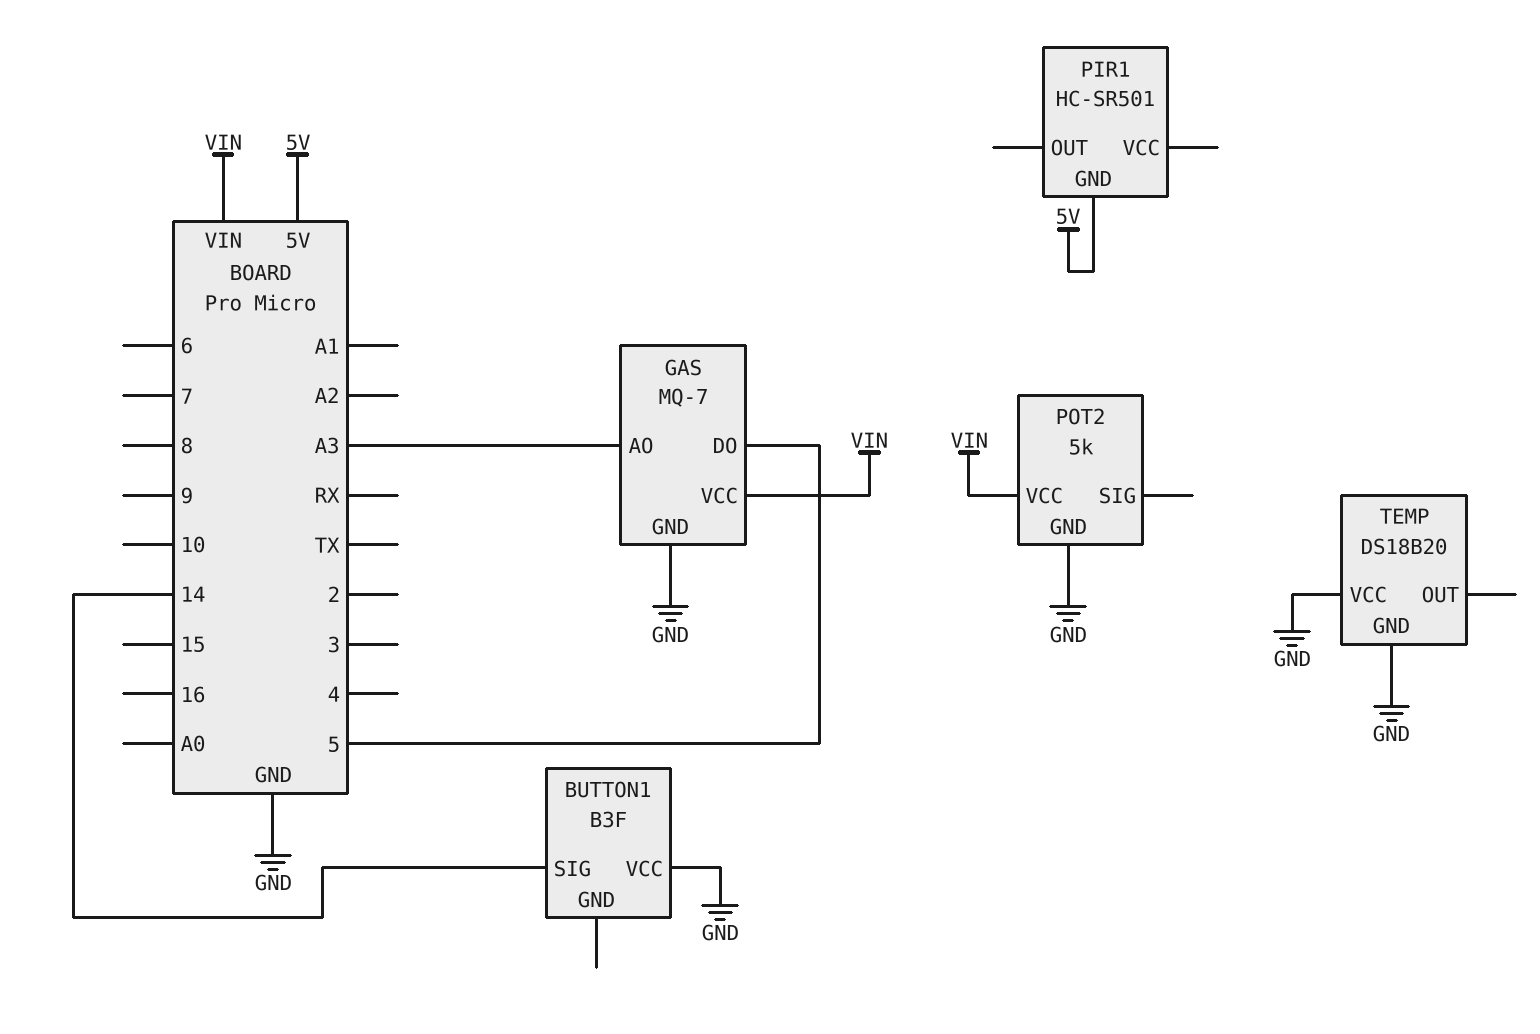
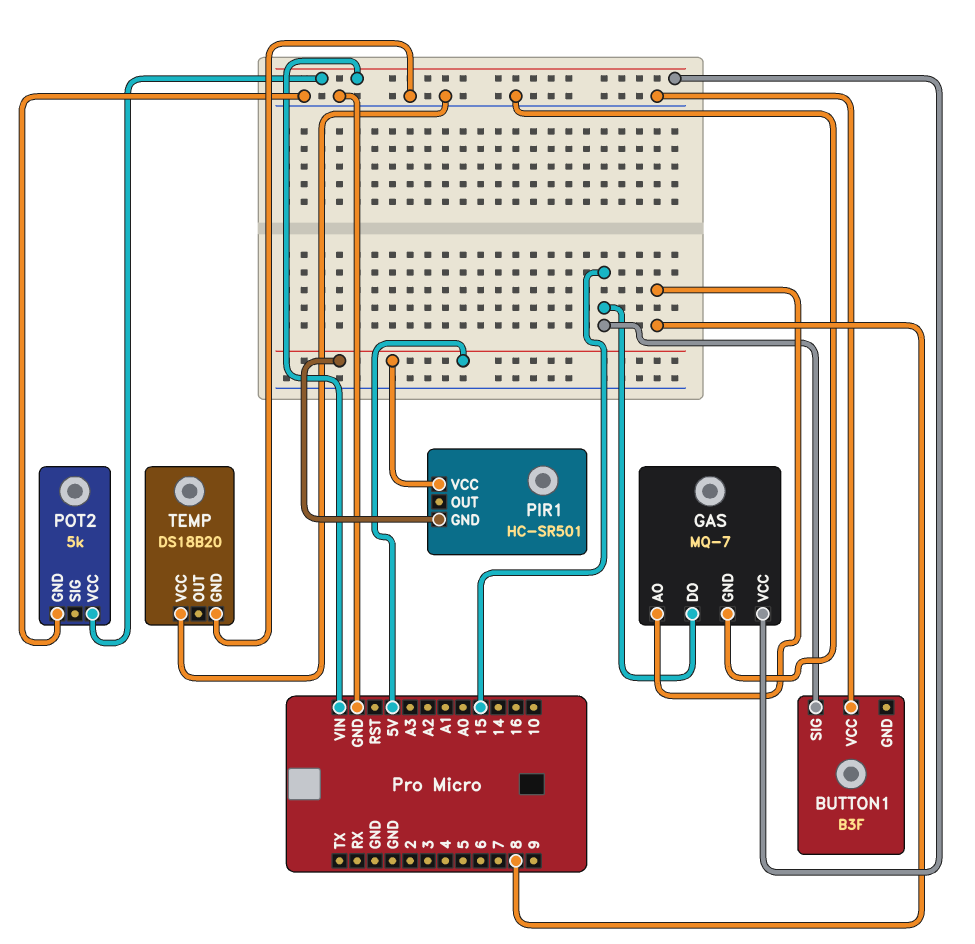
BUTTON1 pin SIG: 14 -> 15
GAS pin AO: A3 -> 8
GAS pin DO: 5 -> 15
PIR1 pin VCC: none -> 5V

